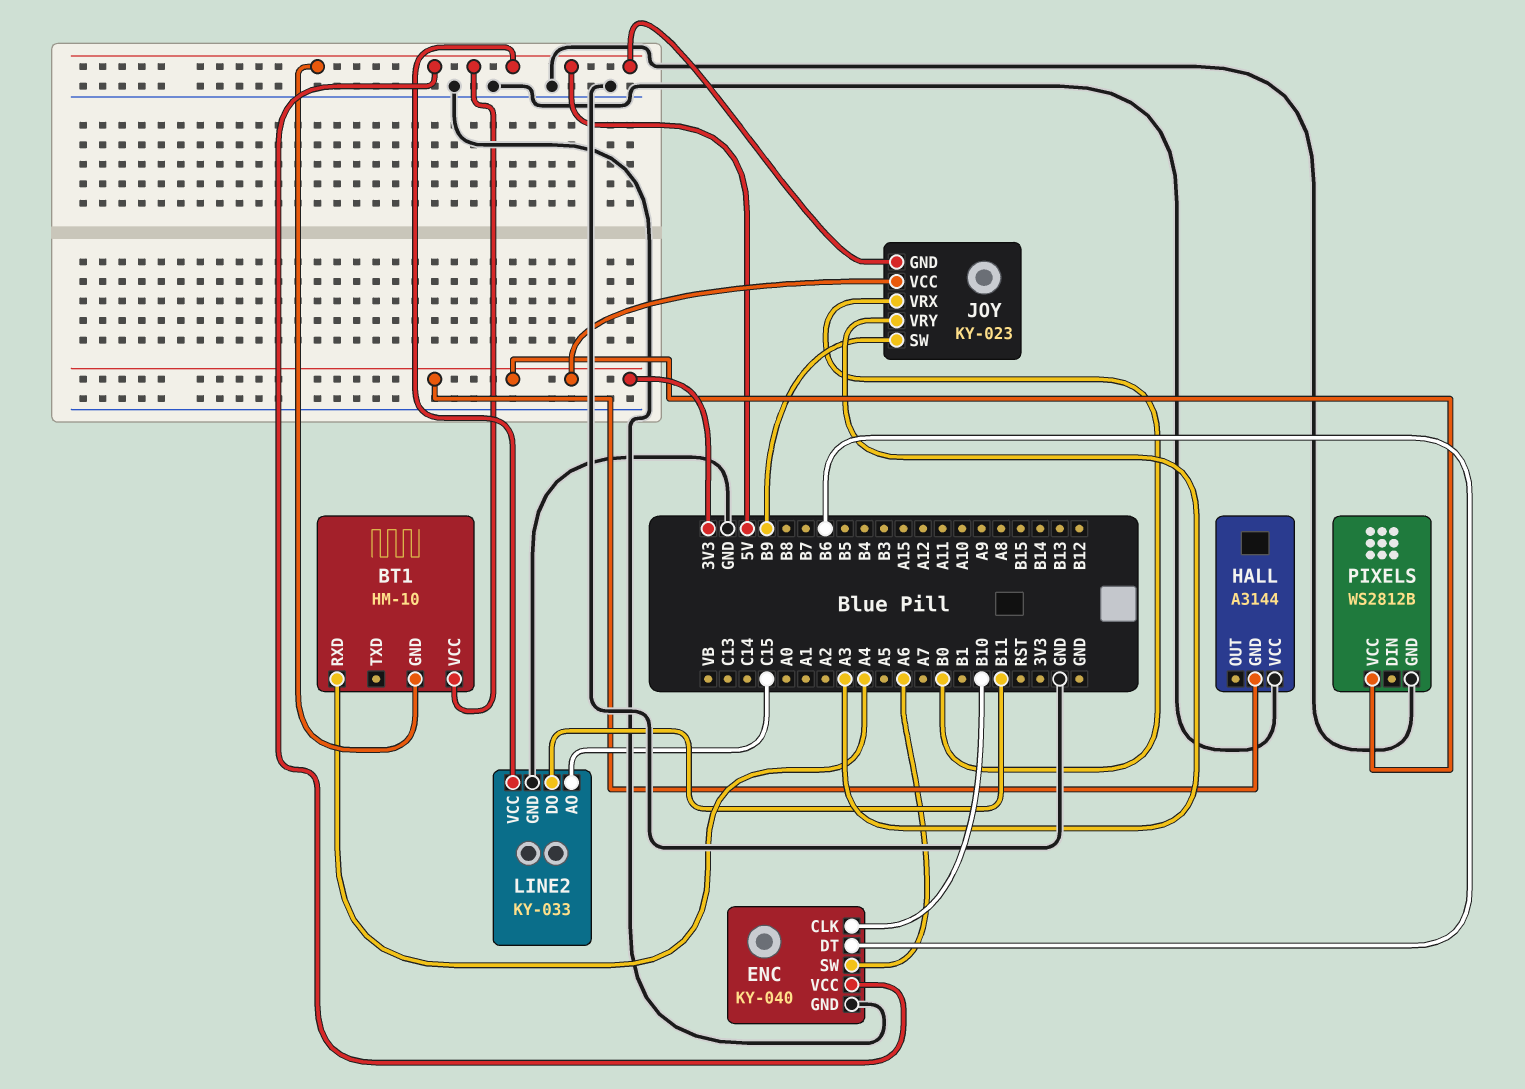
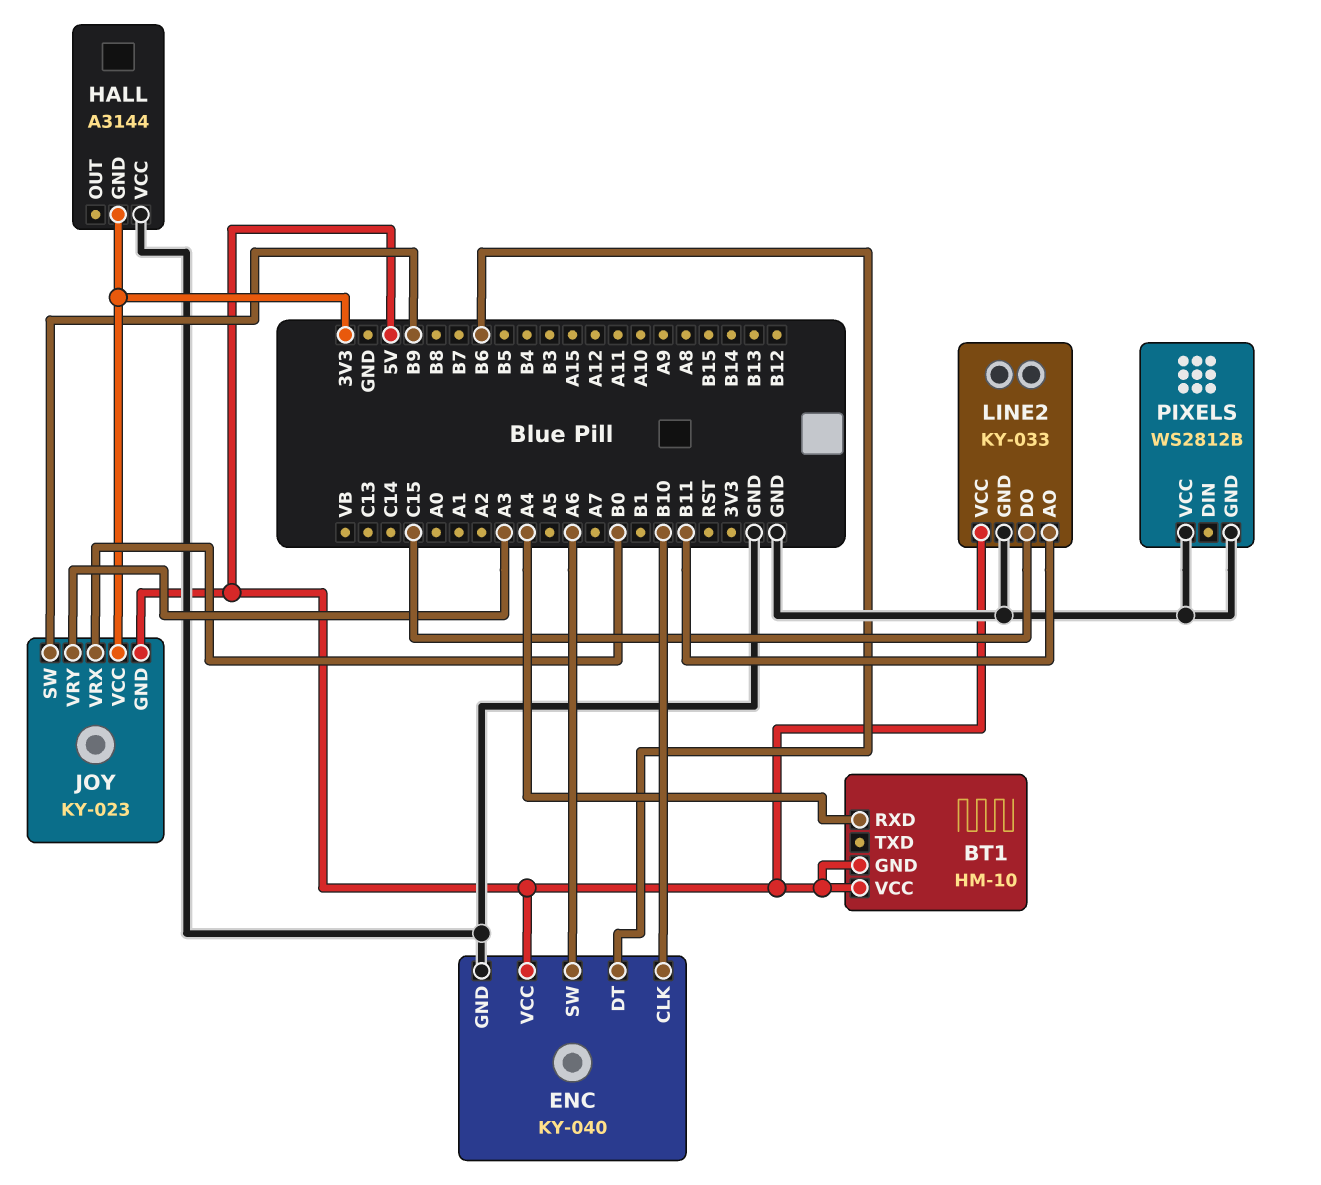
LINE2 pin AO: C15 -> B11
LINE2 pin DO: B11 -> C15
PIXELS pin VCC: 3V3 -> GND

